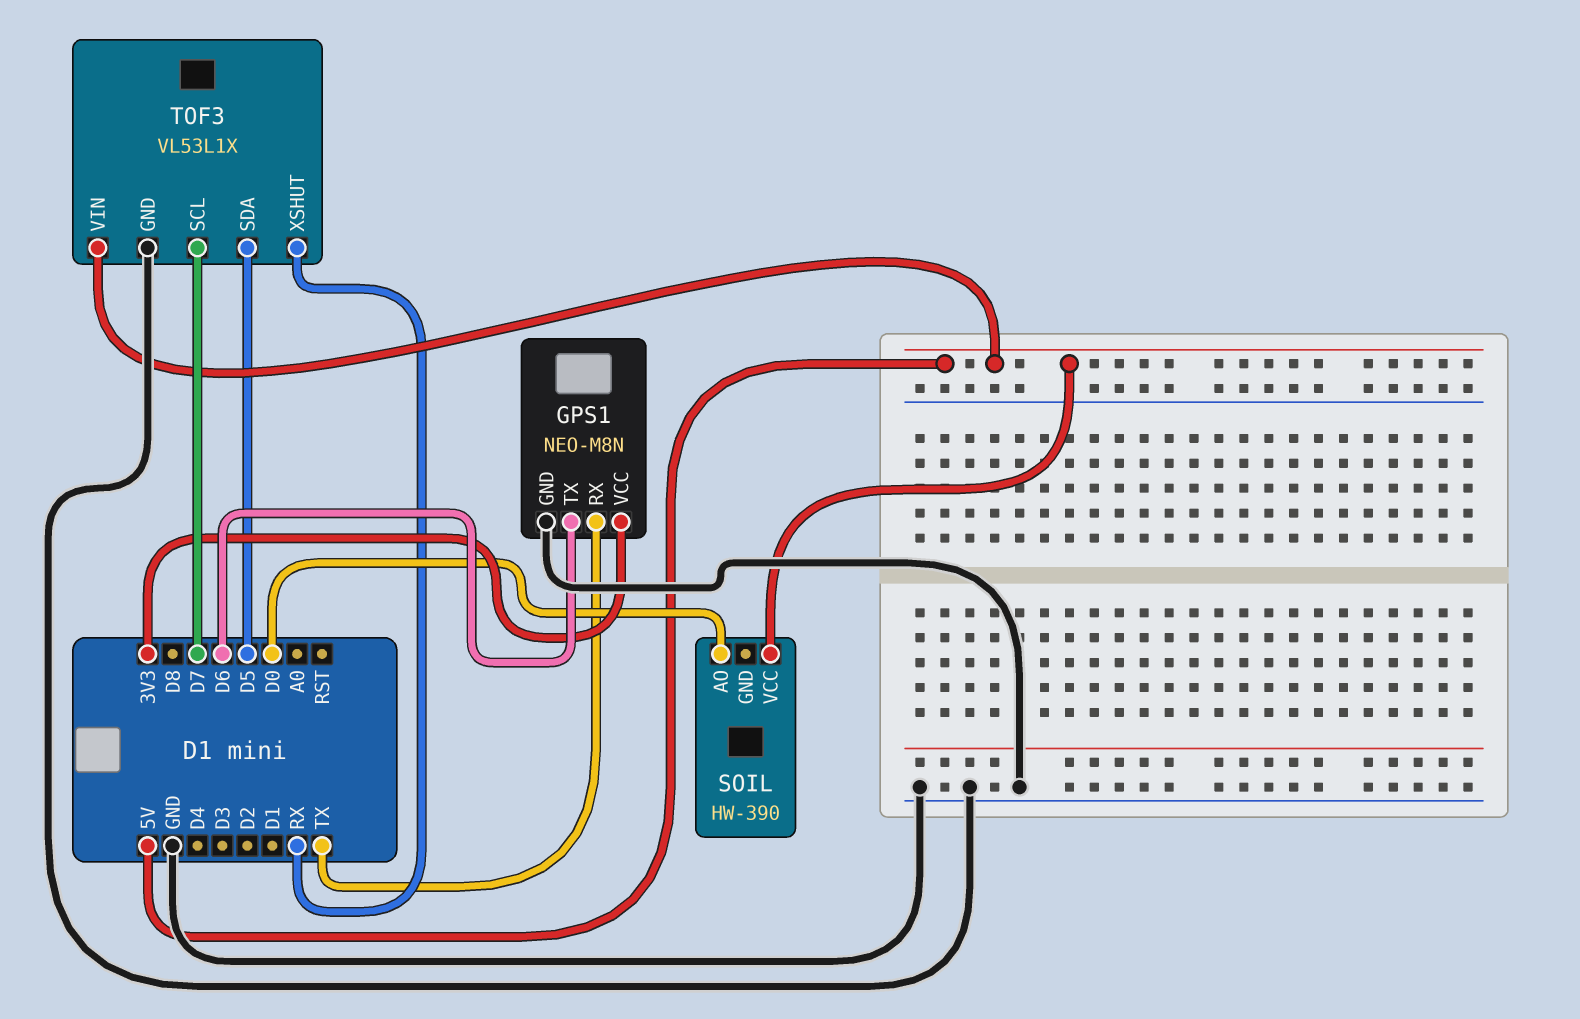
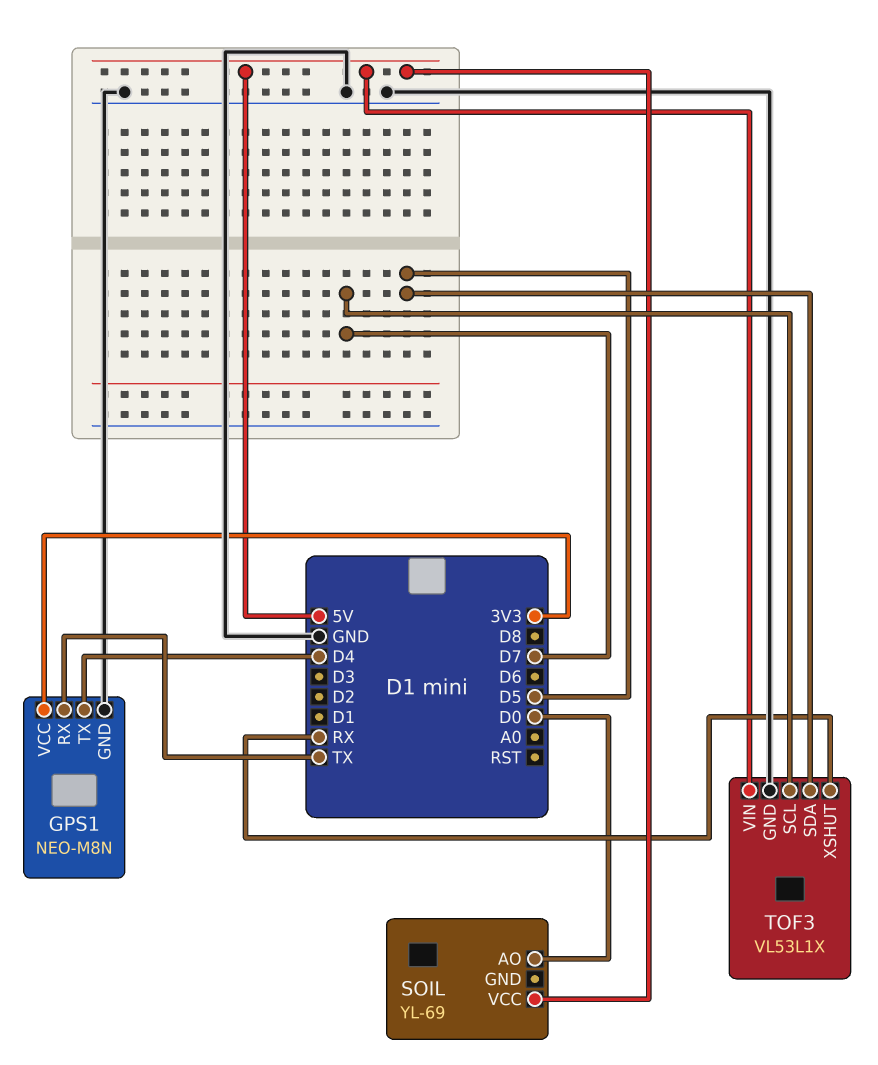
GPS1 pin TX: D6 -> D4
SOIL: HW-390 -> YL-69

